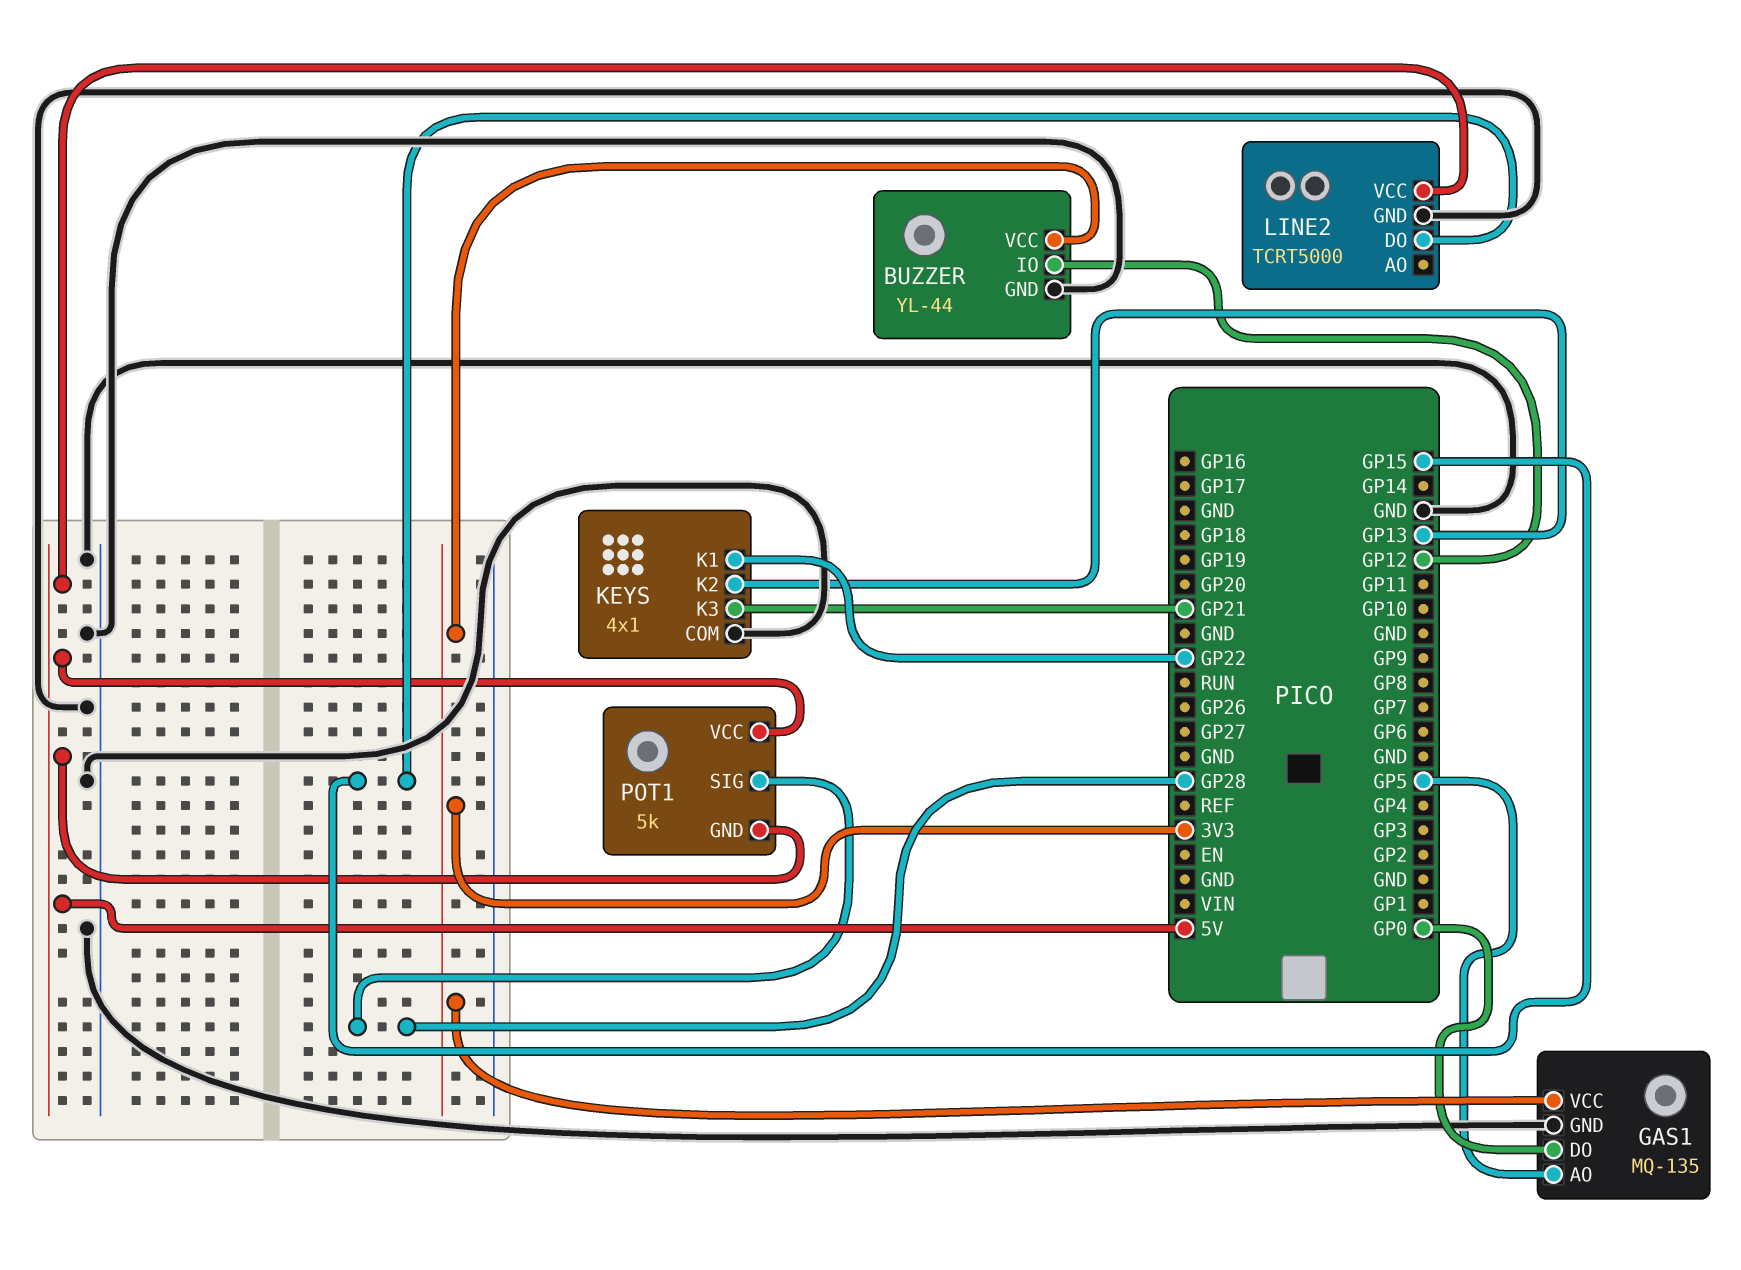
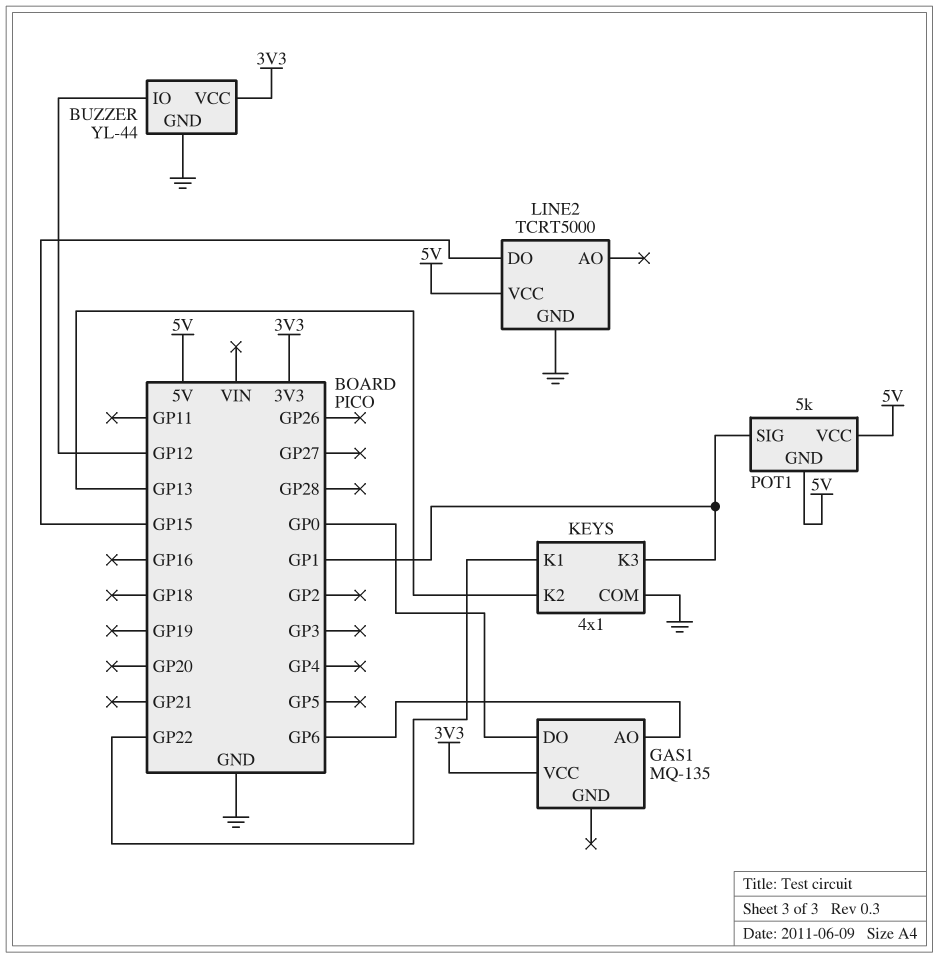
GAS1 pin AO: GP5 -> GP6
GAS1 pin GND: GND -> none
KEYS pin K3: GP21 -> GP1
POT1 pin SIG: GP28 -> GP1

